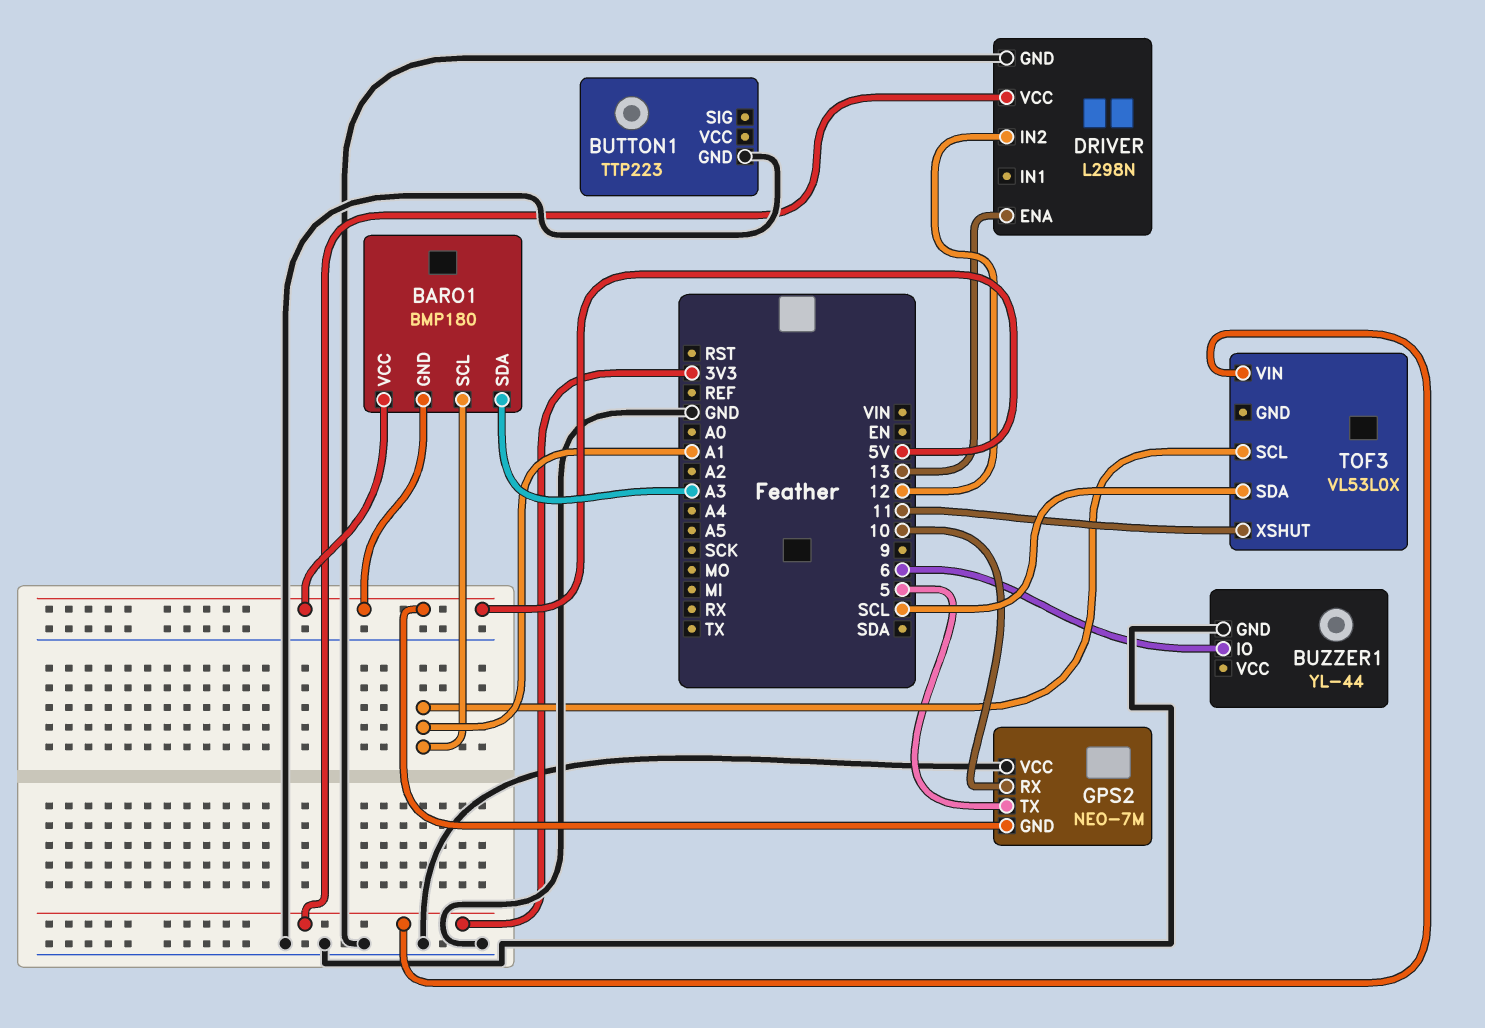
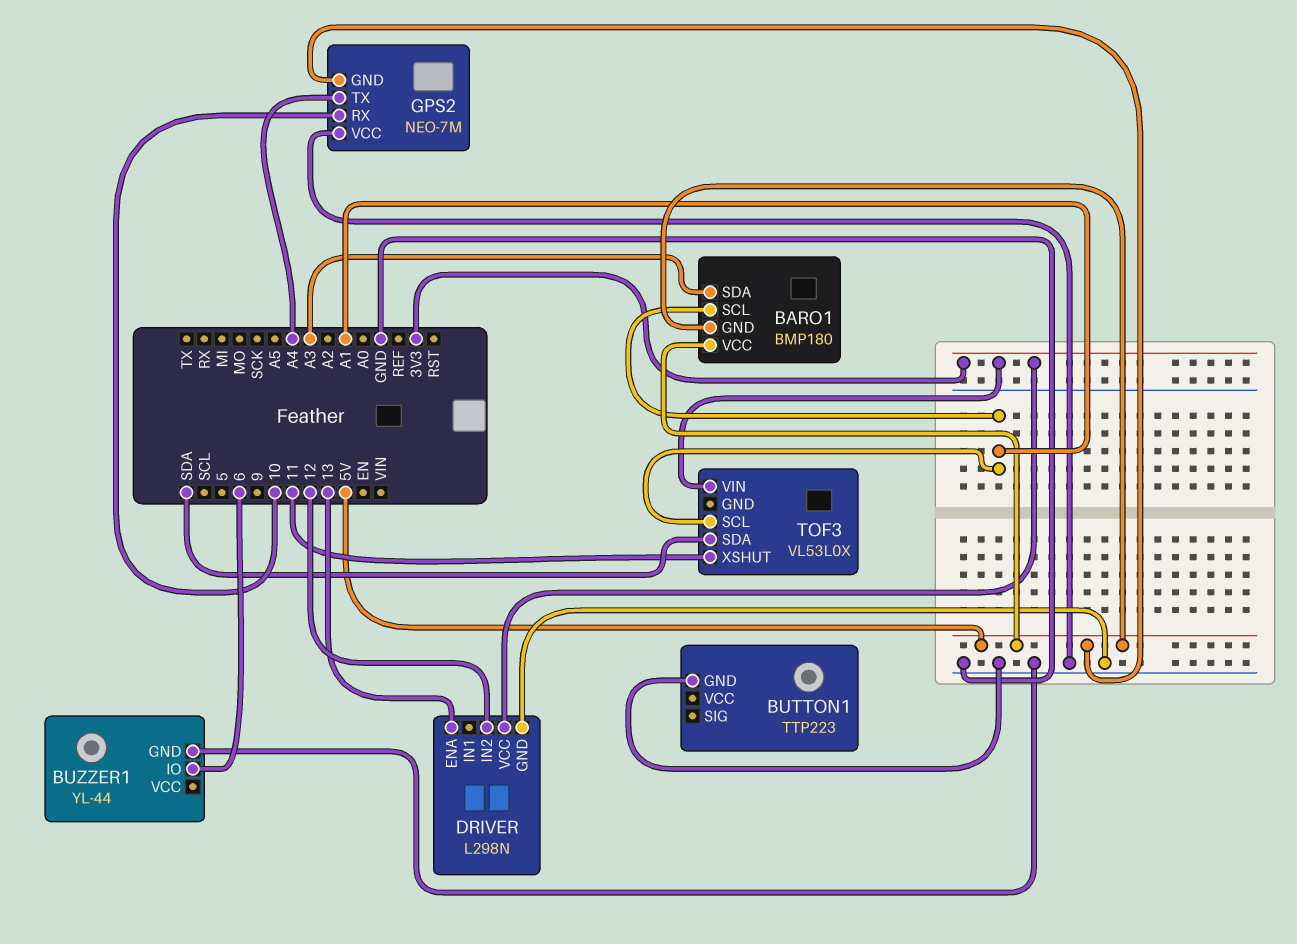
GPS2 pin TX: 5 -> A4
TOF3 pin SDA: SCL -> SDA

